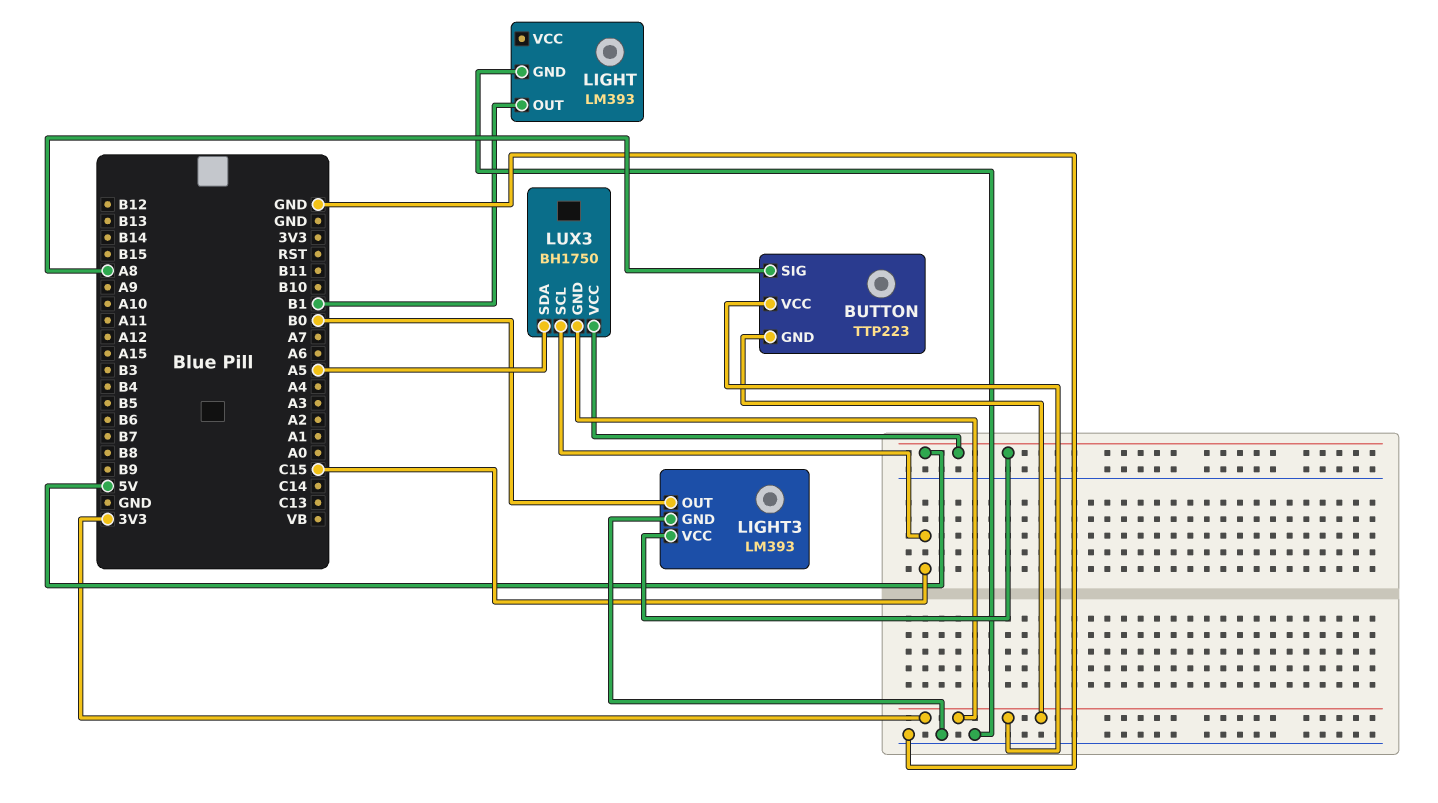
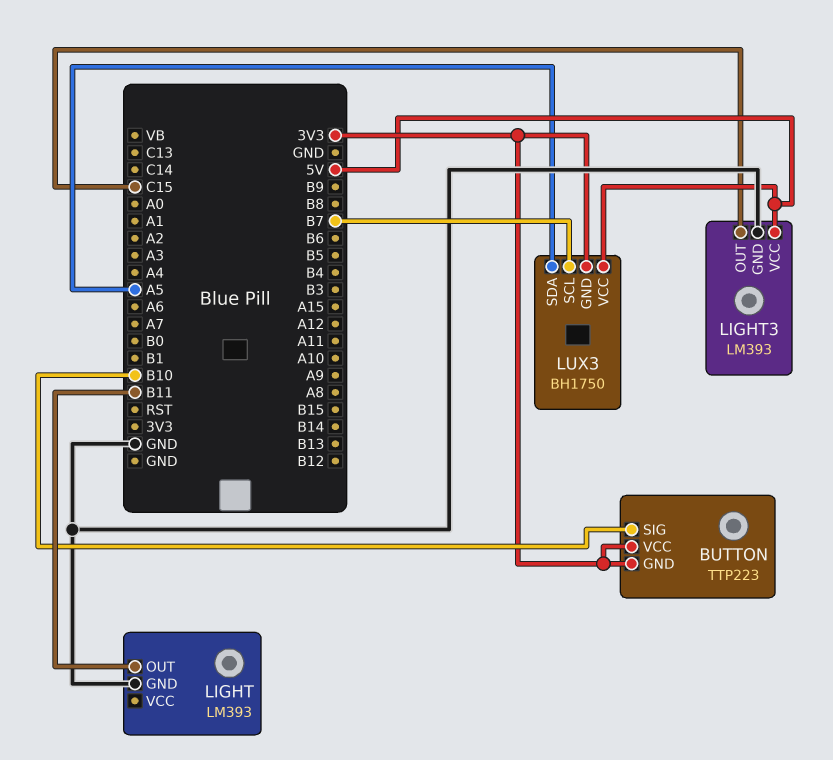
BUTTON pin SIG: A8 -> B10
LIGHT pin OUT: B1 -> B11
LIGHT3 pin OUT: B0 -> C15
LUX3 pin SCL: C15 -> B7

